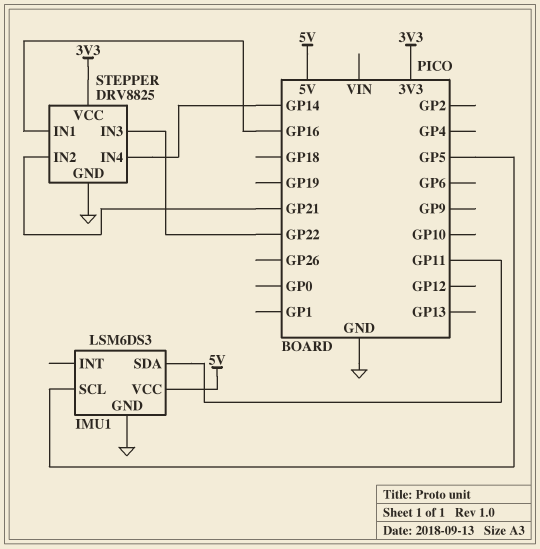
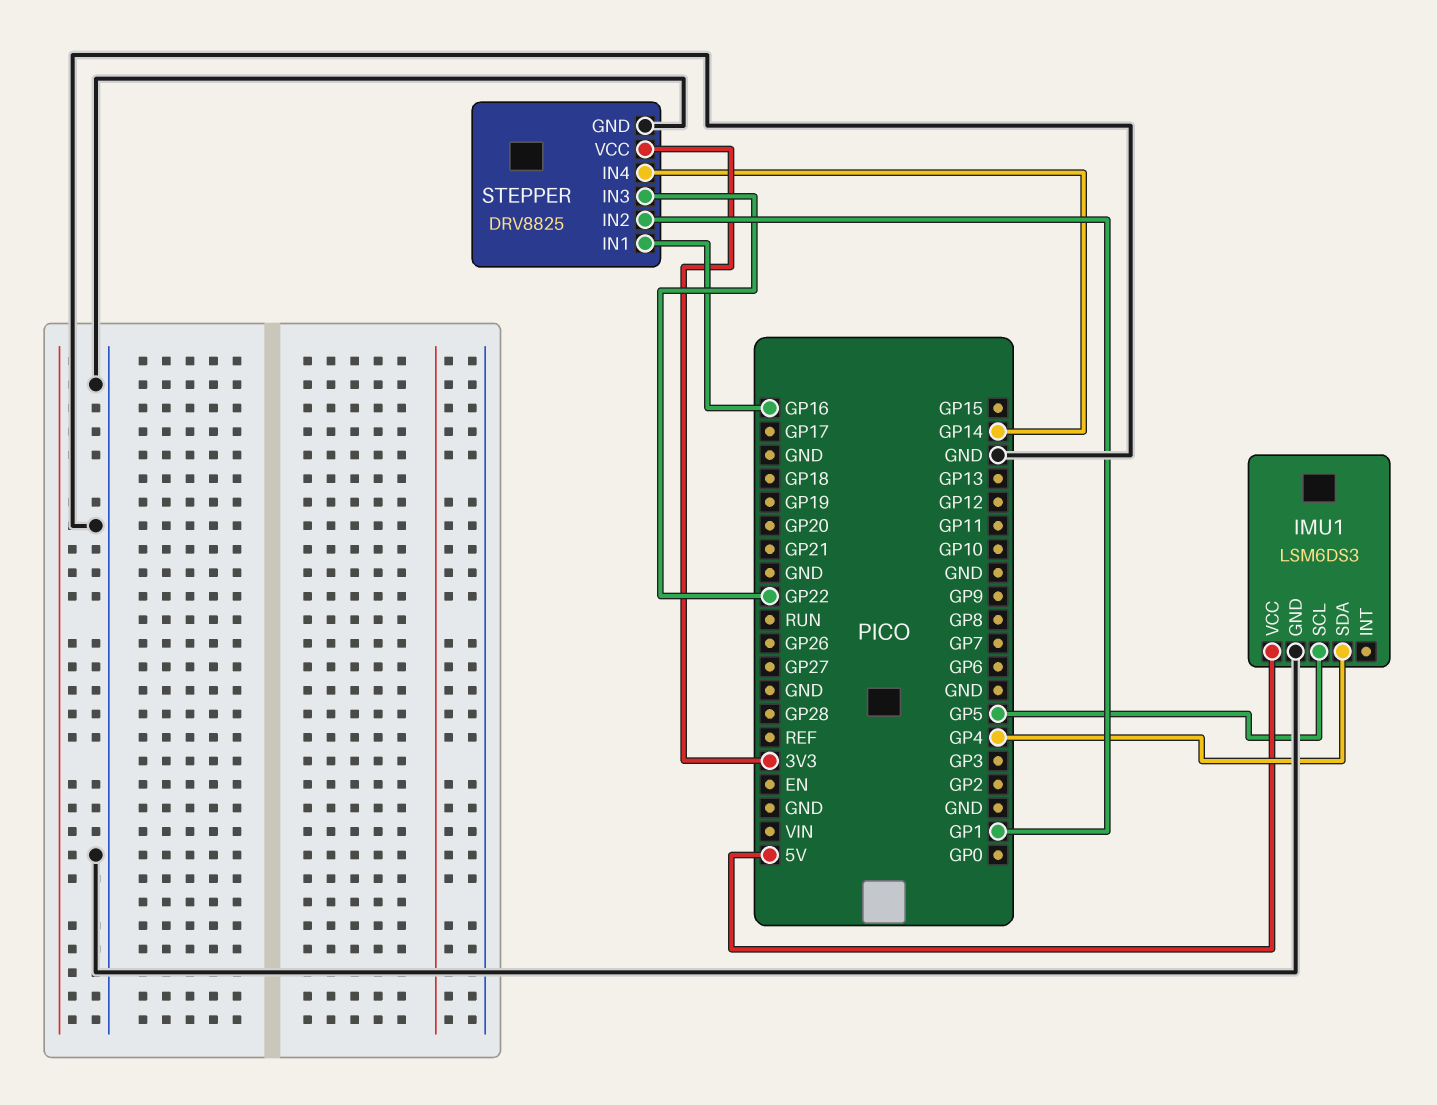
IMU1 pin SDA: GP11 -> GP4
STEPPER pin IN2: GP21 -> GP1

